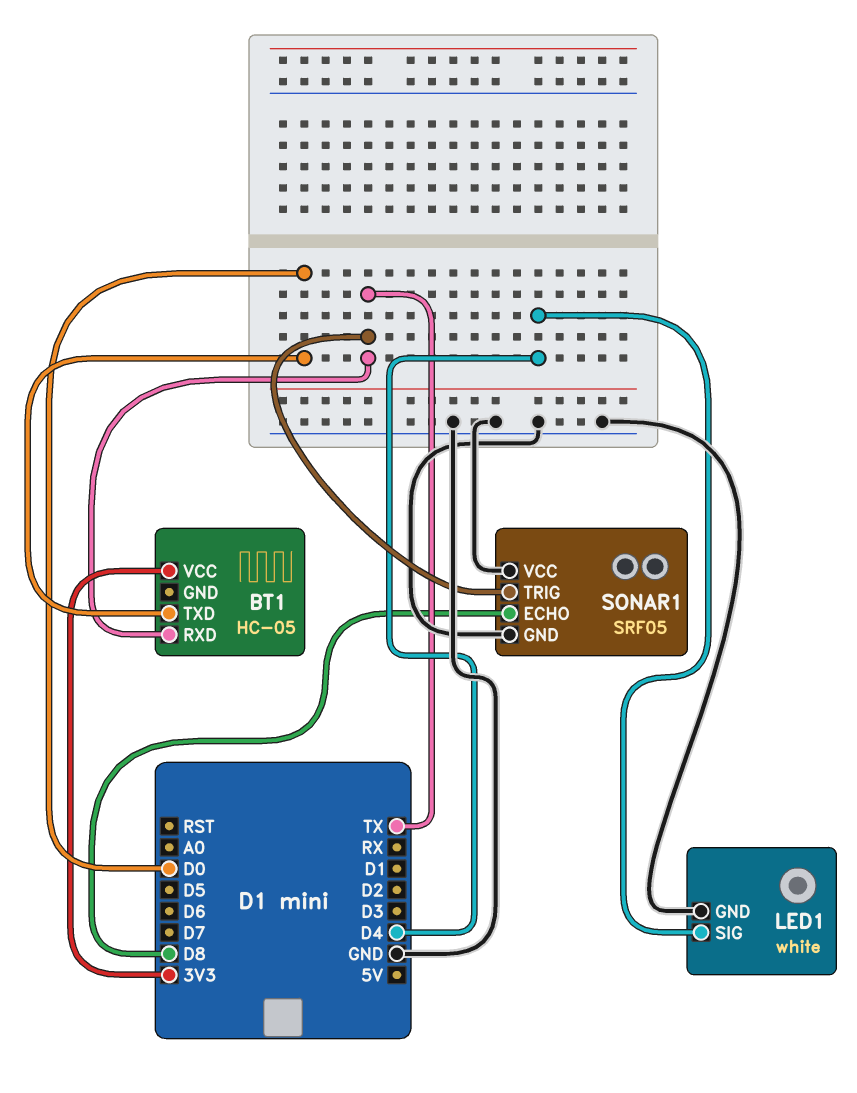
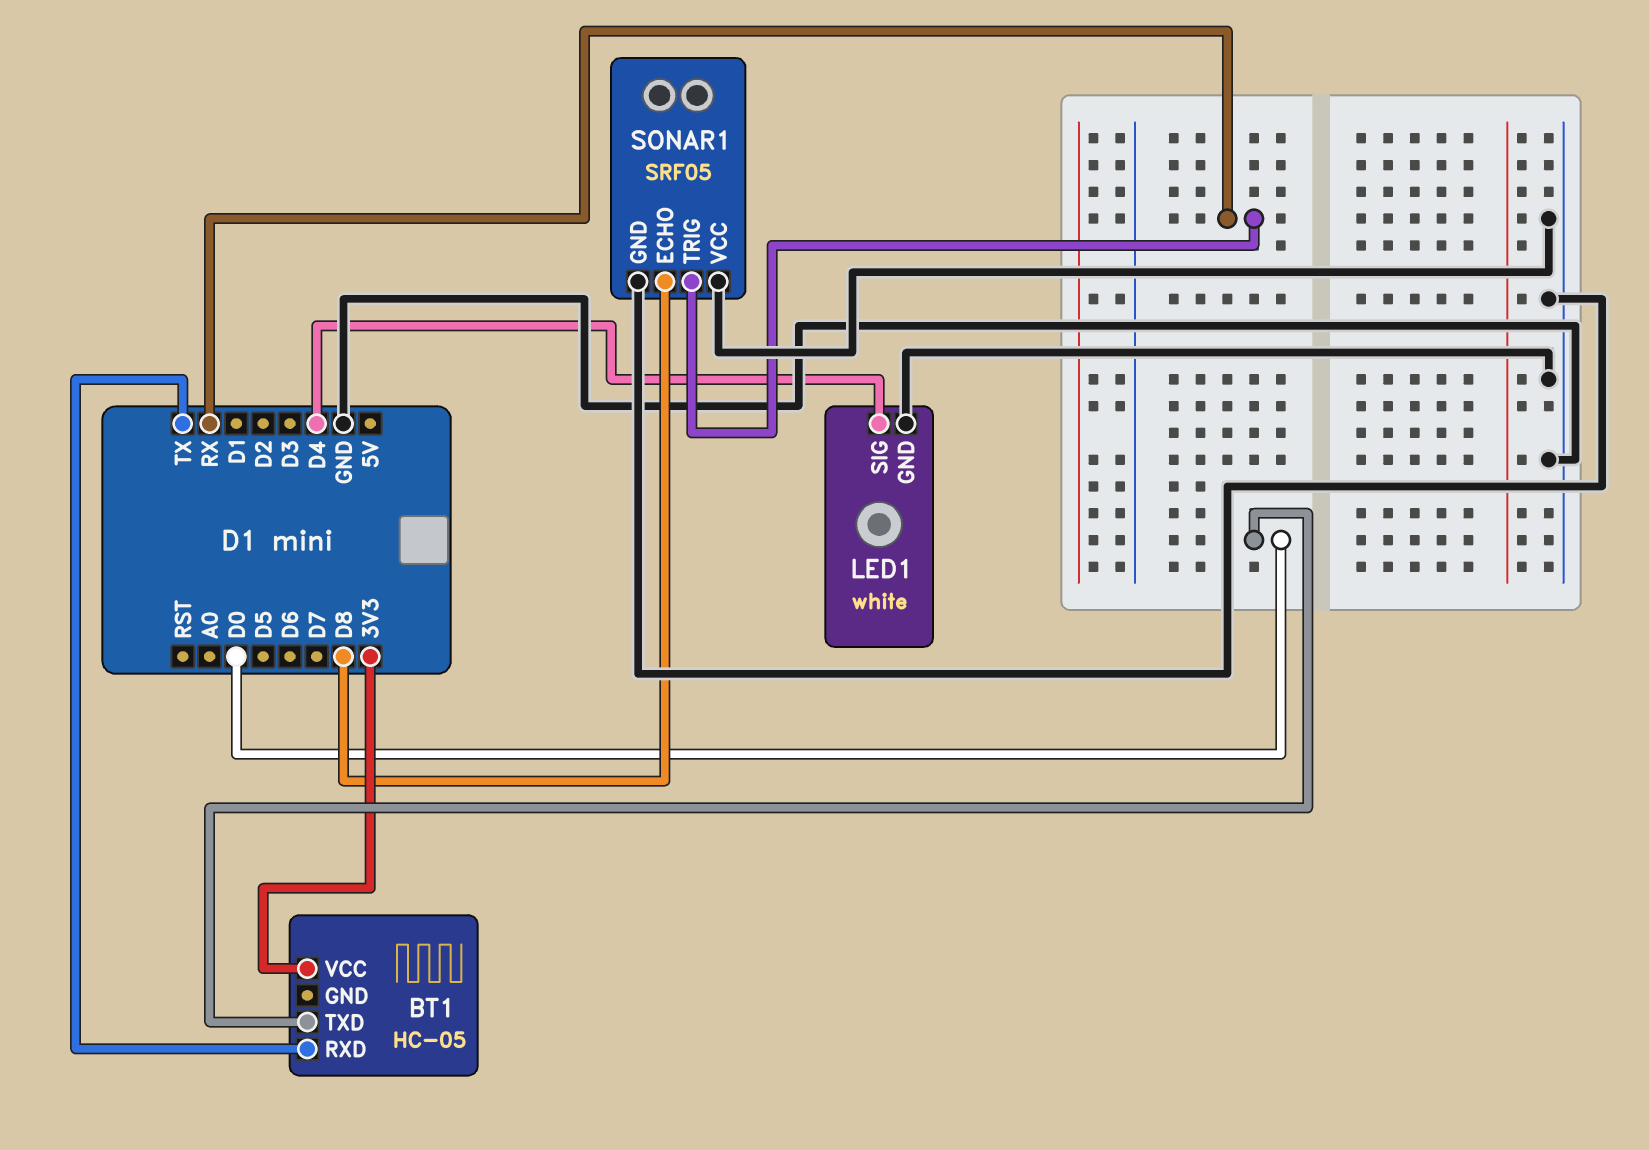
SONAR1 pin TRIG: TX -> RX

